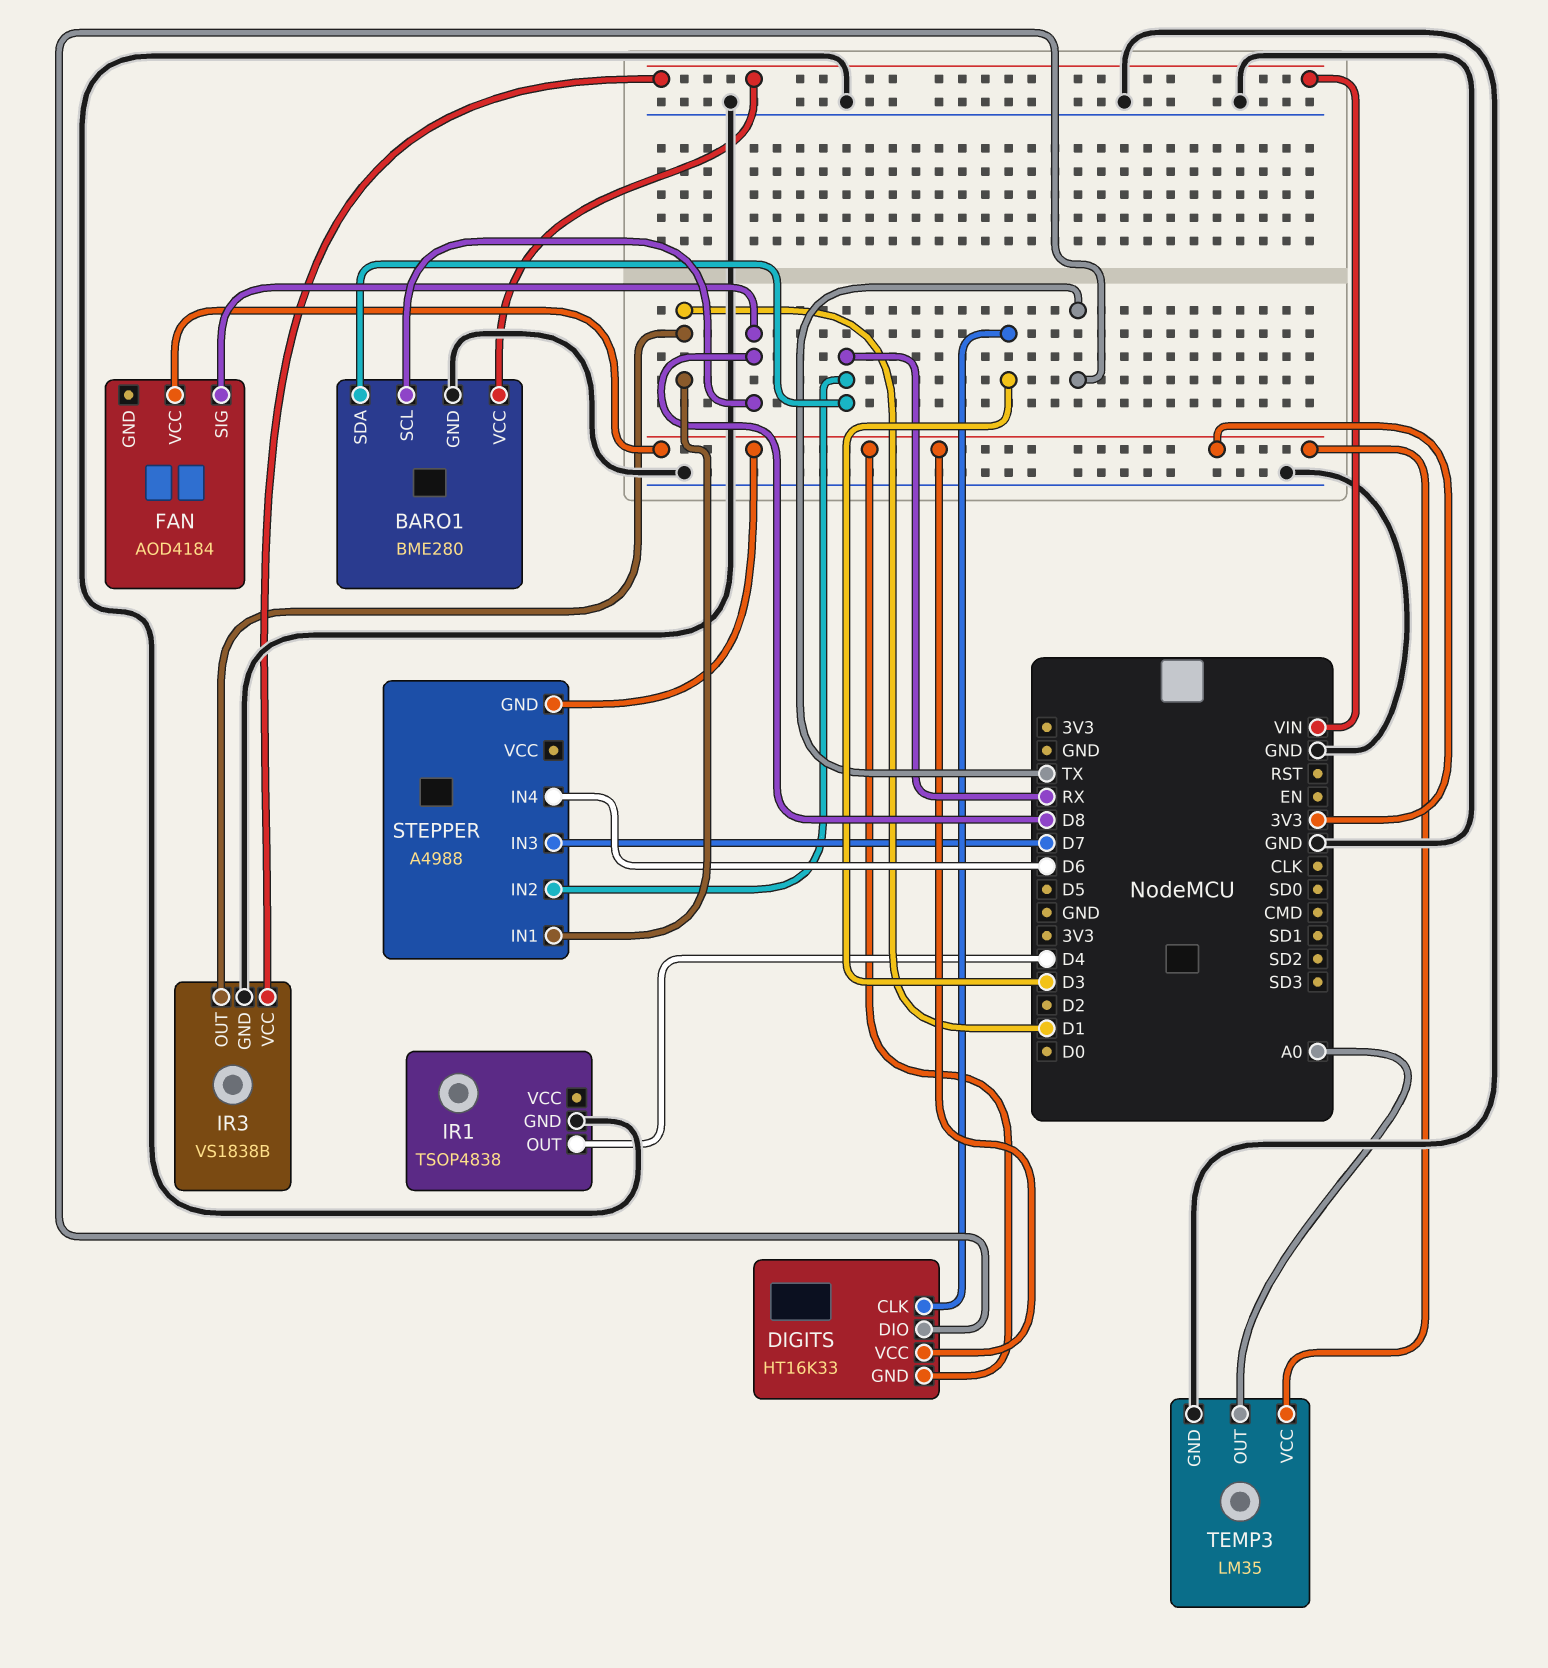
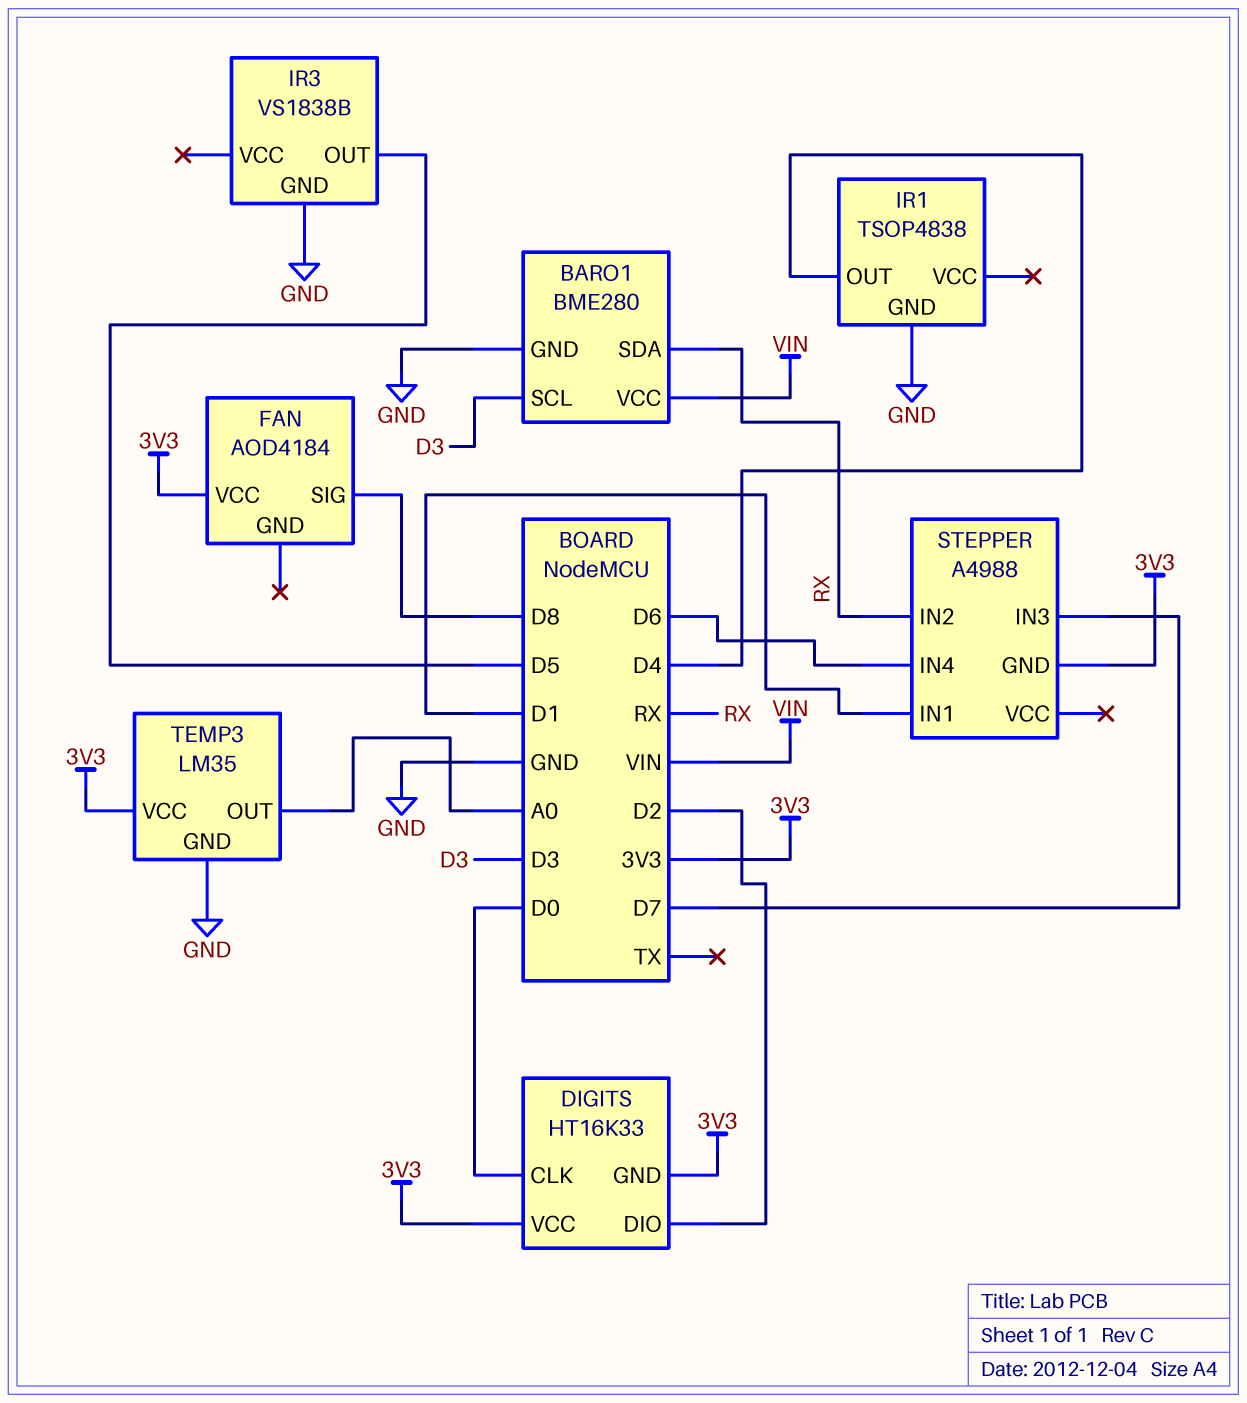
BARO1 pin SCL: D8 -> D3
DIGITS pin CLK: D3 -> D0
DIGITS pin DIO: TX -> D2
IR3 pin OUT: D1 -> D5
IR3 pin VCC: VIN -> none

